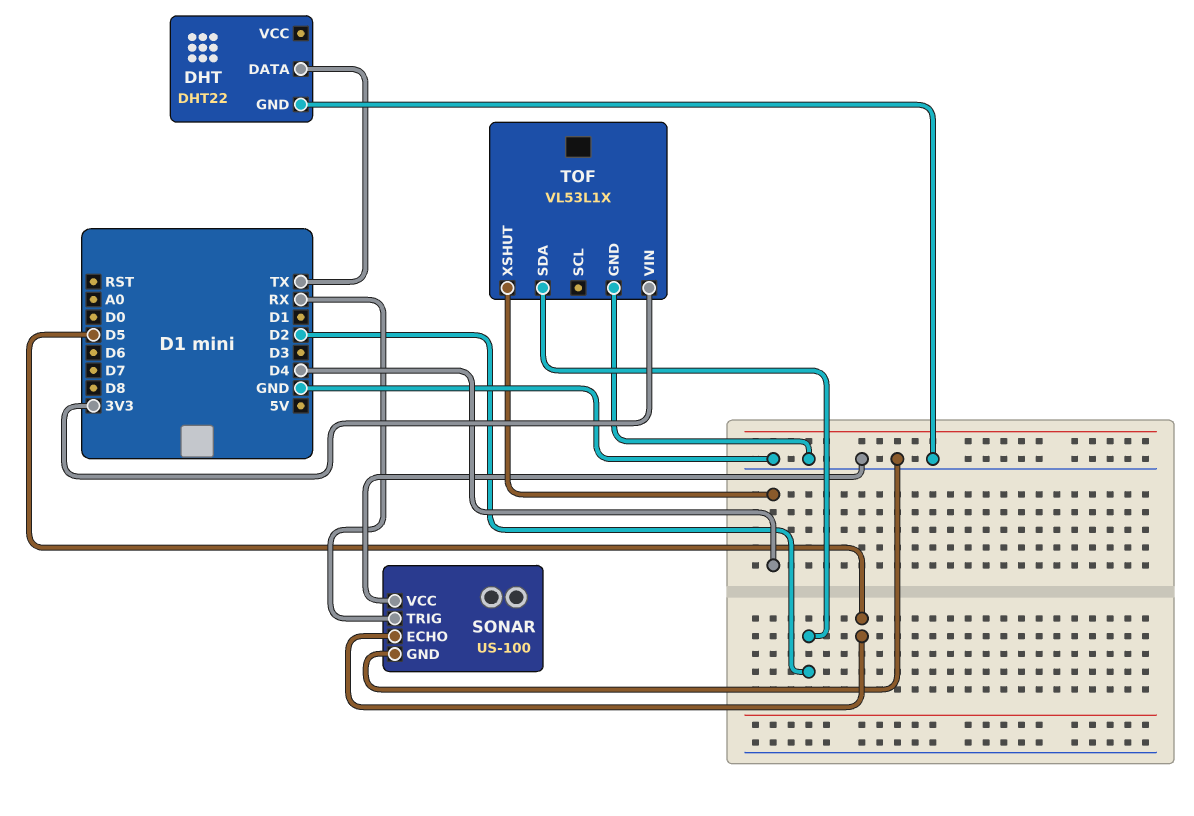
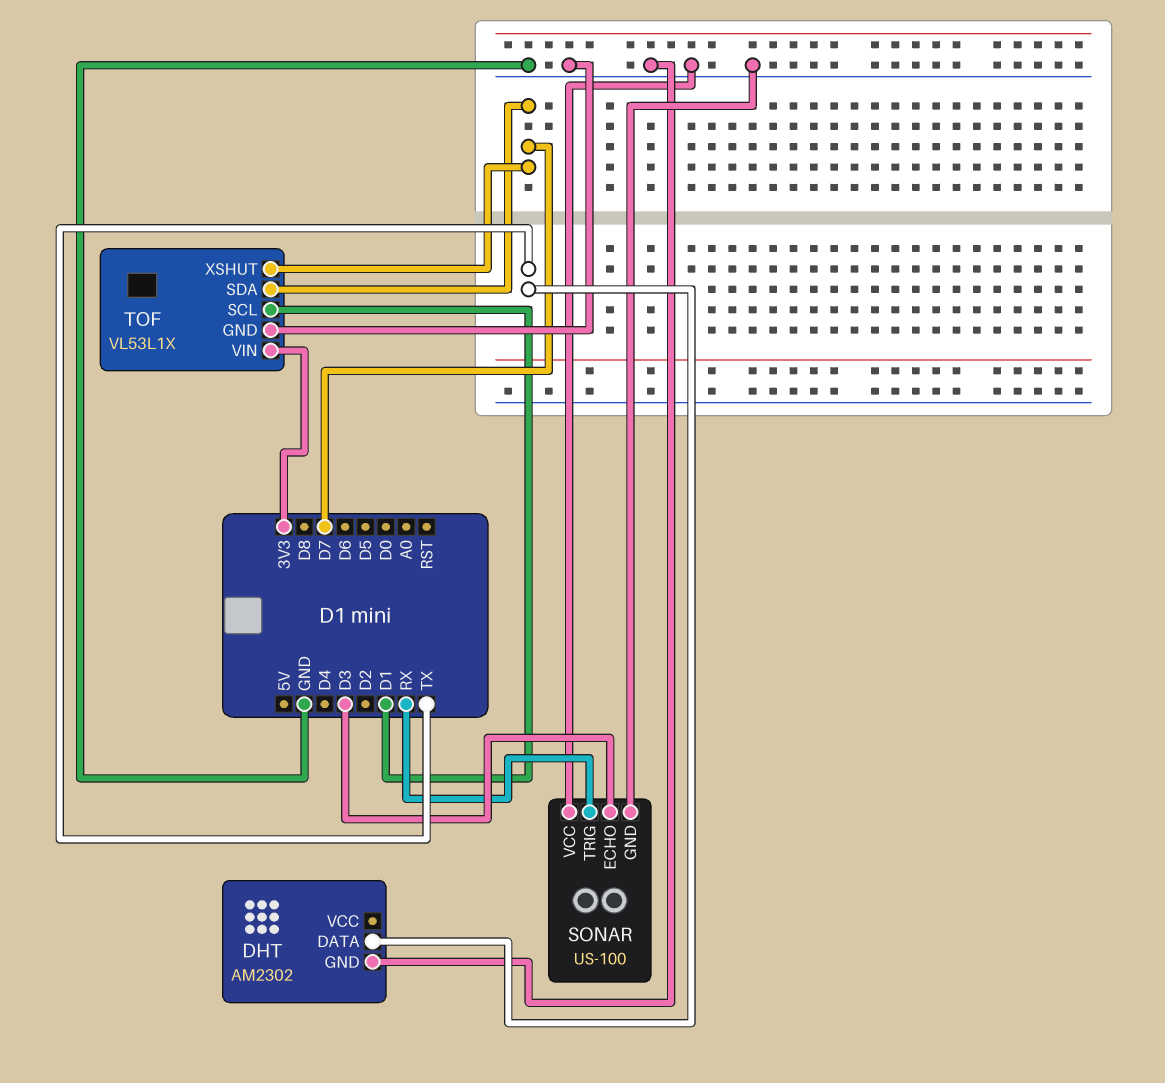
DHT: DHT22 -> AM2302
SONAR pin ECHO: D5 -> D3
TOF pin SCL: none -> D1
TOF pin SDA: D2 -> D7
TOF pin XSHUT: D4 -> D7

